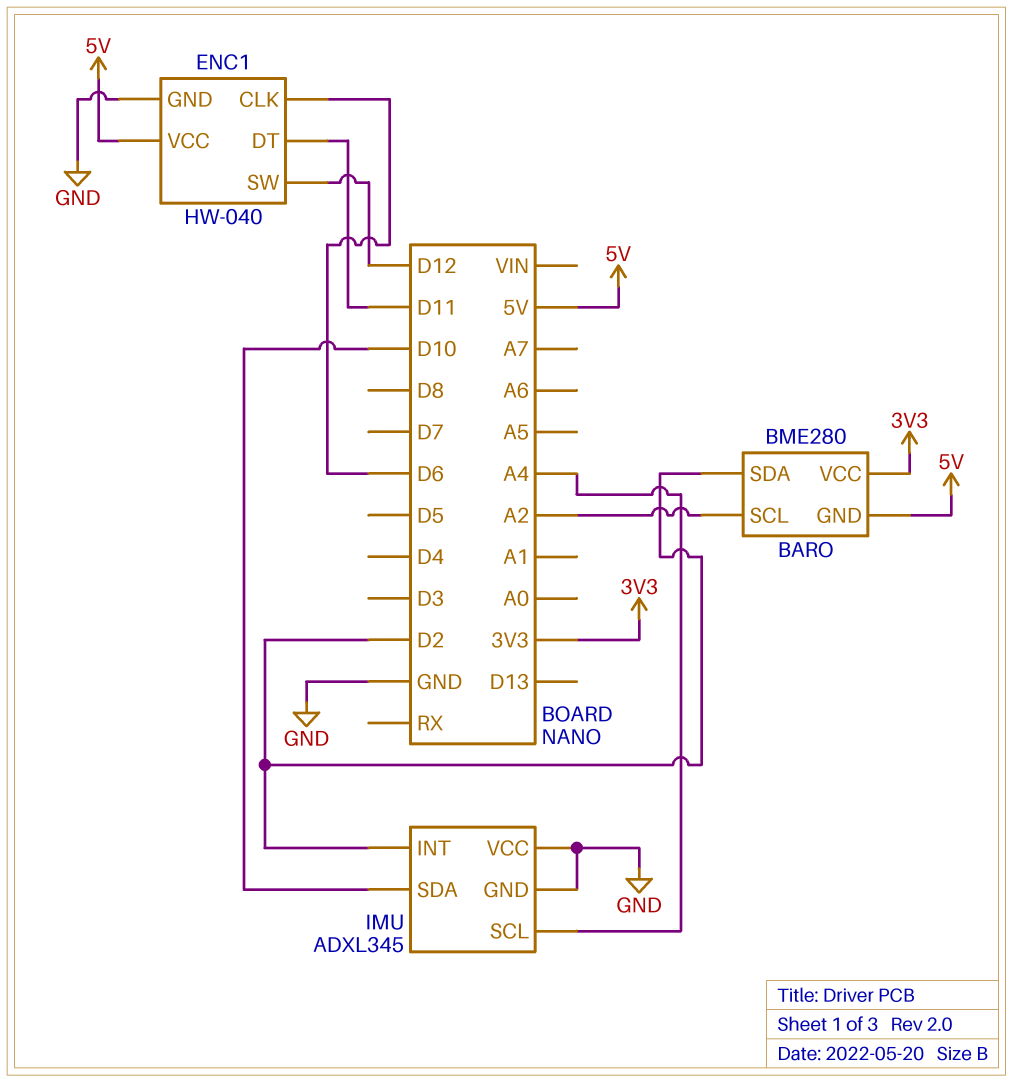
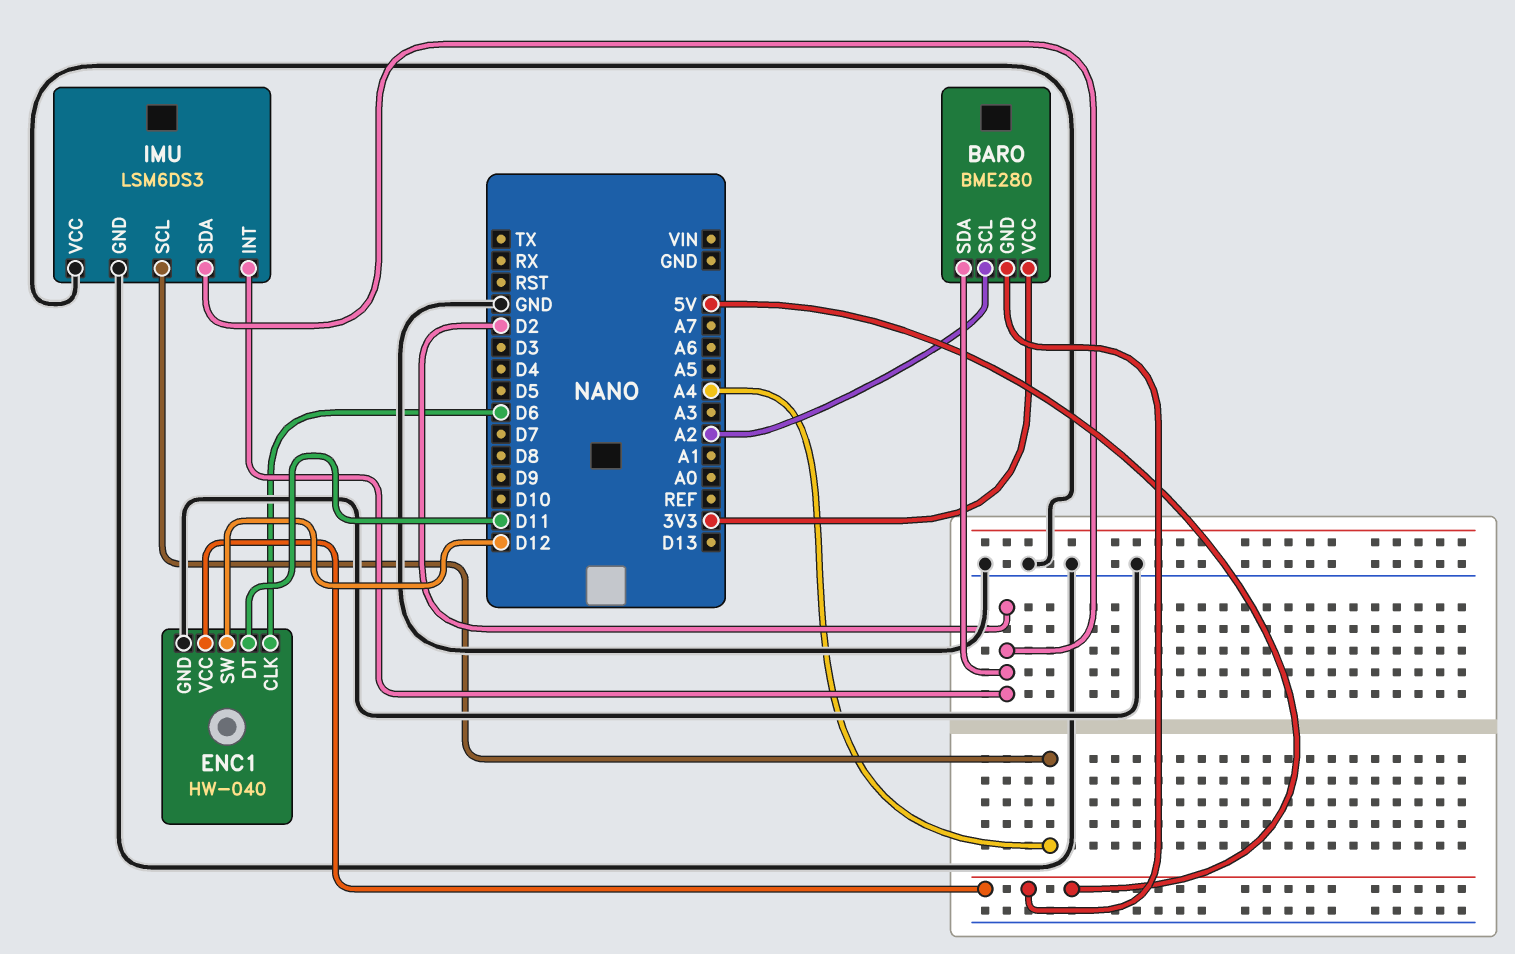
IMU: ADXL345 -> LSM6DS3
IMU pin SDA: D10 -> D2

